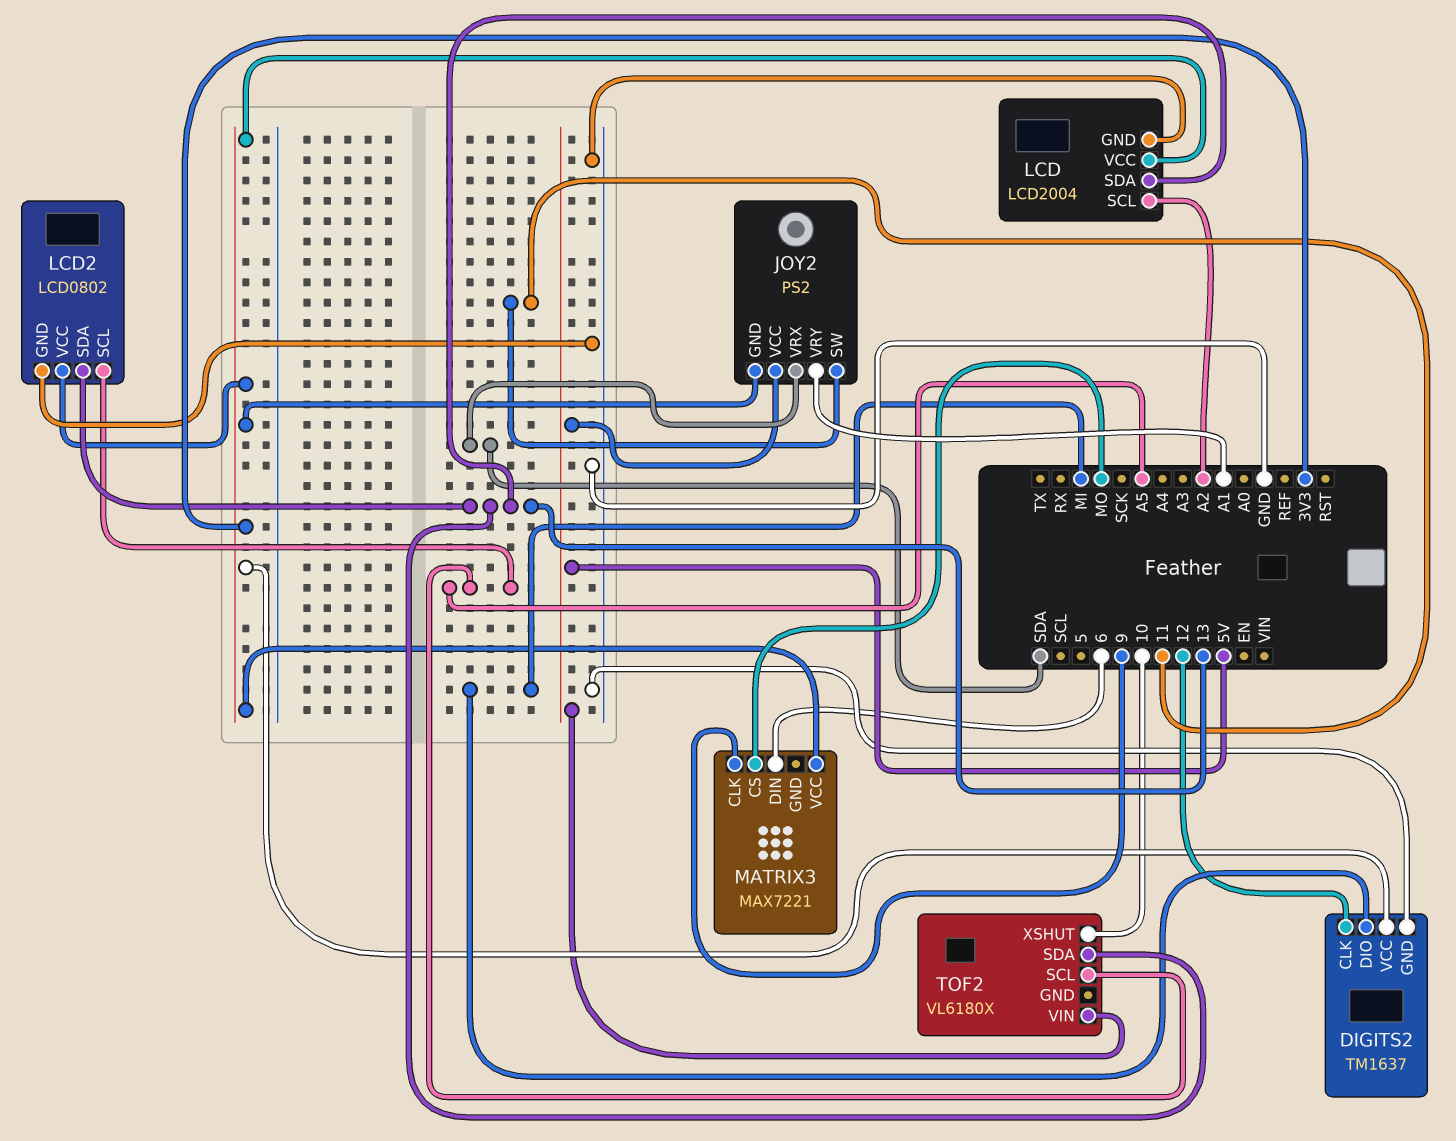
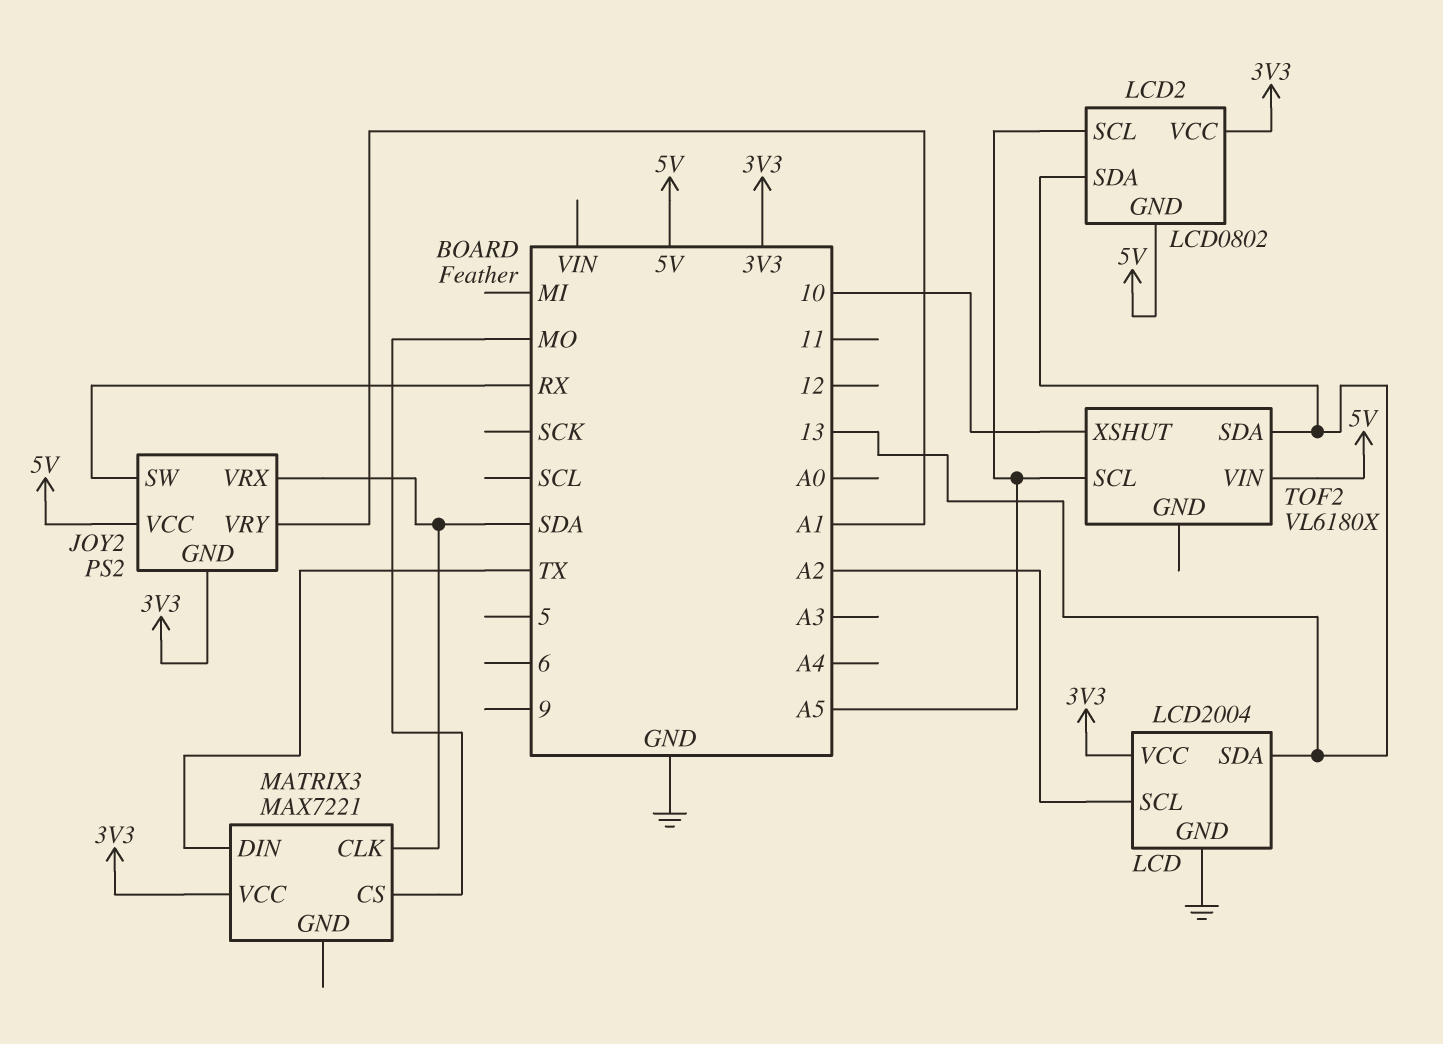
DIGITS2: TM1637 -> none
DIGITS2 pin CLK: 12 -> none
DIGITS2 pin DIO: MI -> none
DIGITS2 pin GND: GND -> none
DIGITS2 pin VCC: 3V3 -> none
JOY2 pin SW: 11 -> RX
LCD2 pin GND: GND -> 5V
MATRIX3 pin CLK: 9 -> SDA
MATRIX3 pin DIN: 6 -> TX

